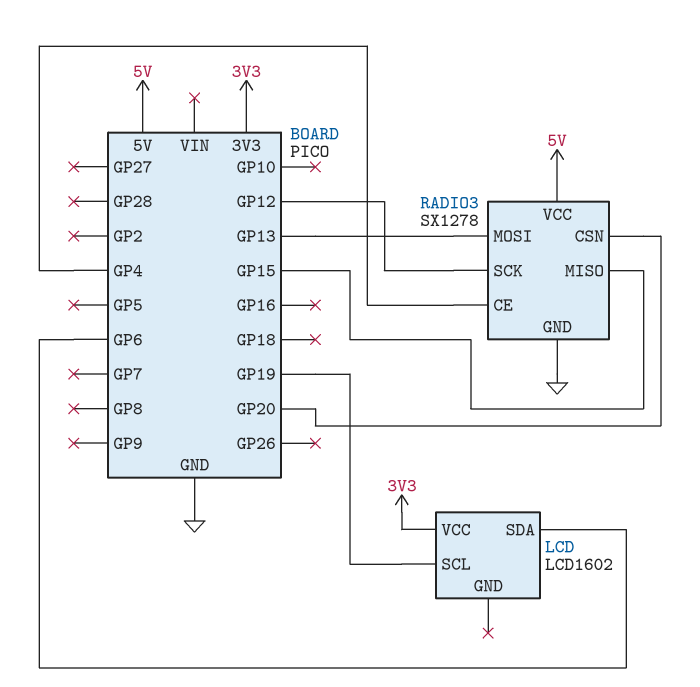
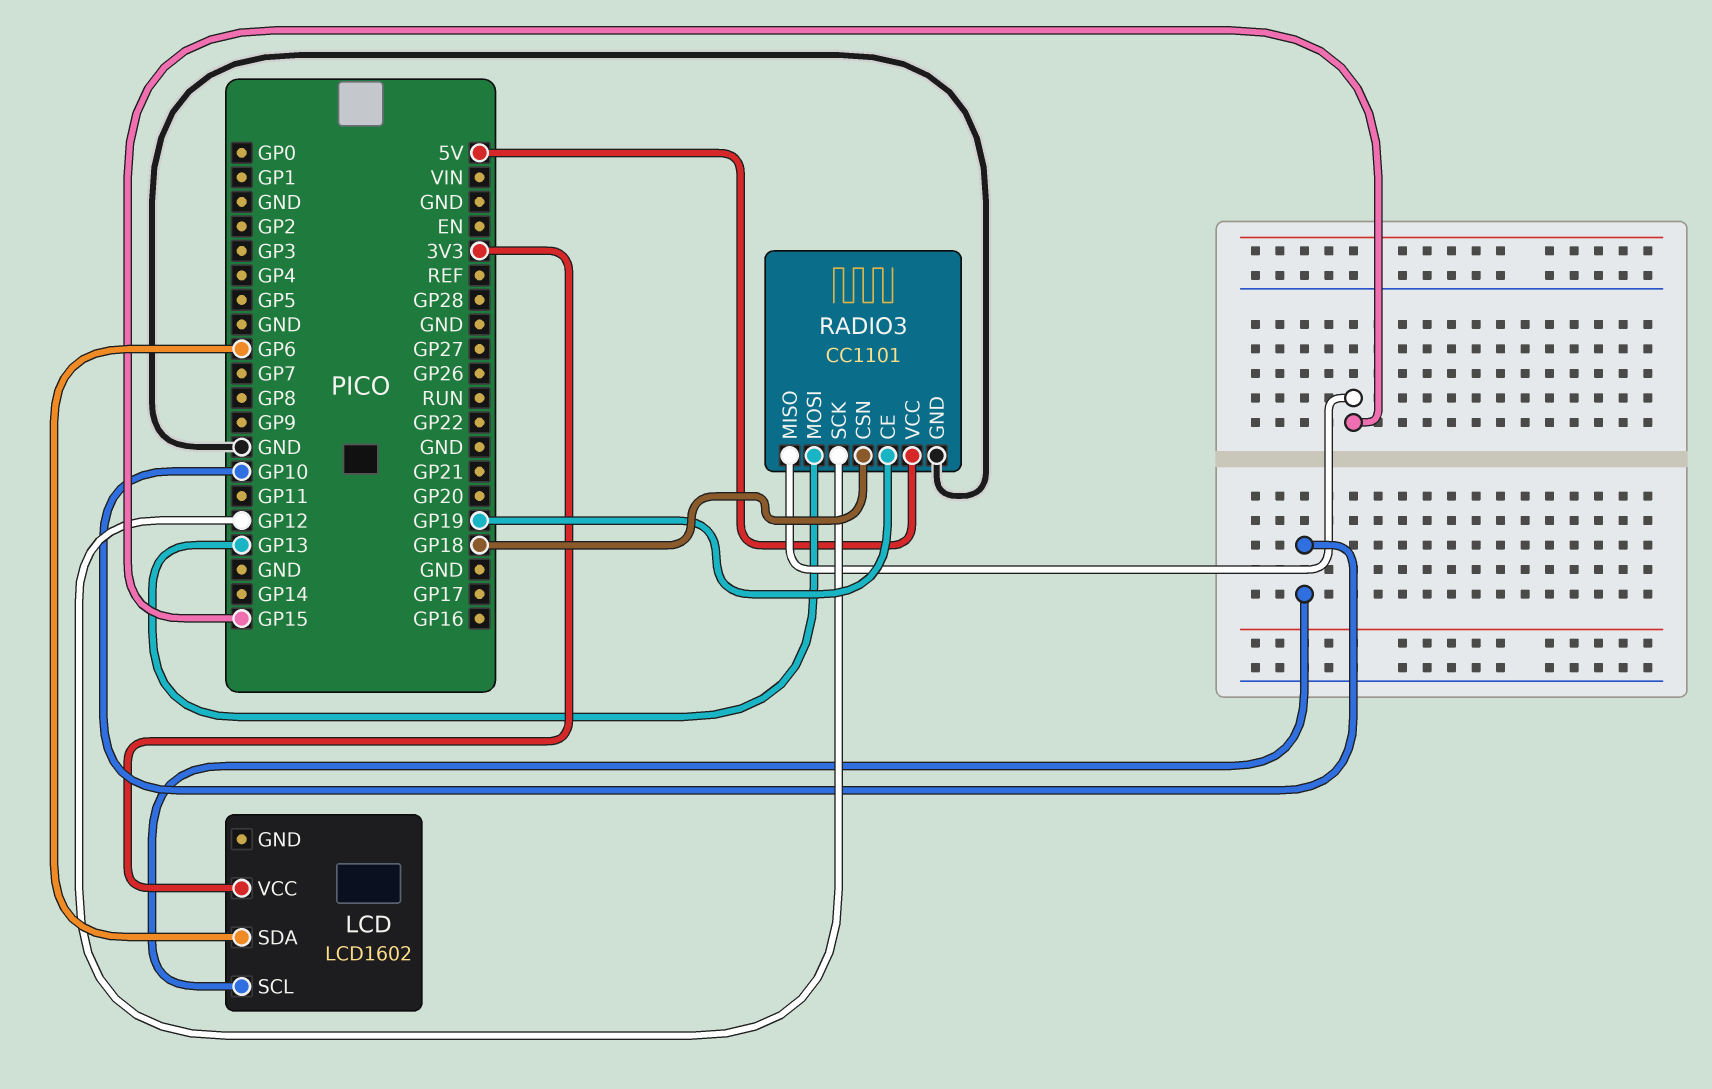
LCD pin SCL: GP19 -> GP10
RADIO3: SX1278 -> CC1101
RADIO3 pin CE: GP4 -> GP19
RADIO3 pin CSN: GP20 -> GP18

